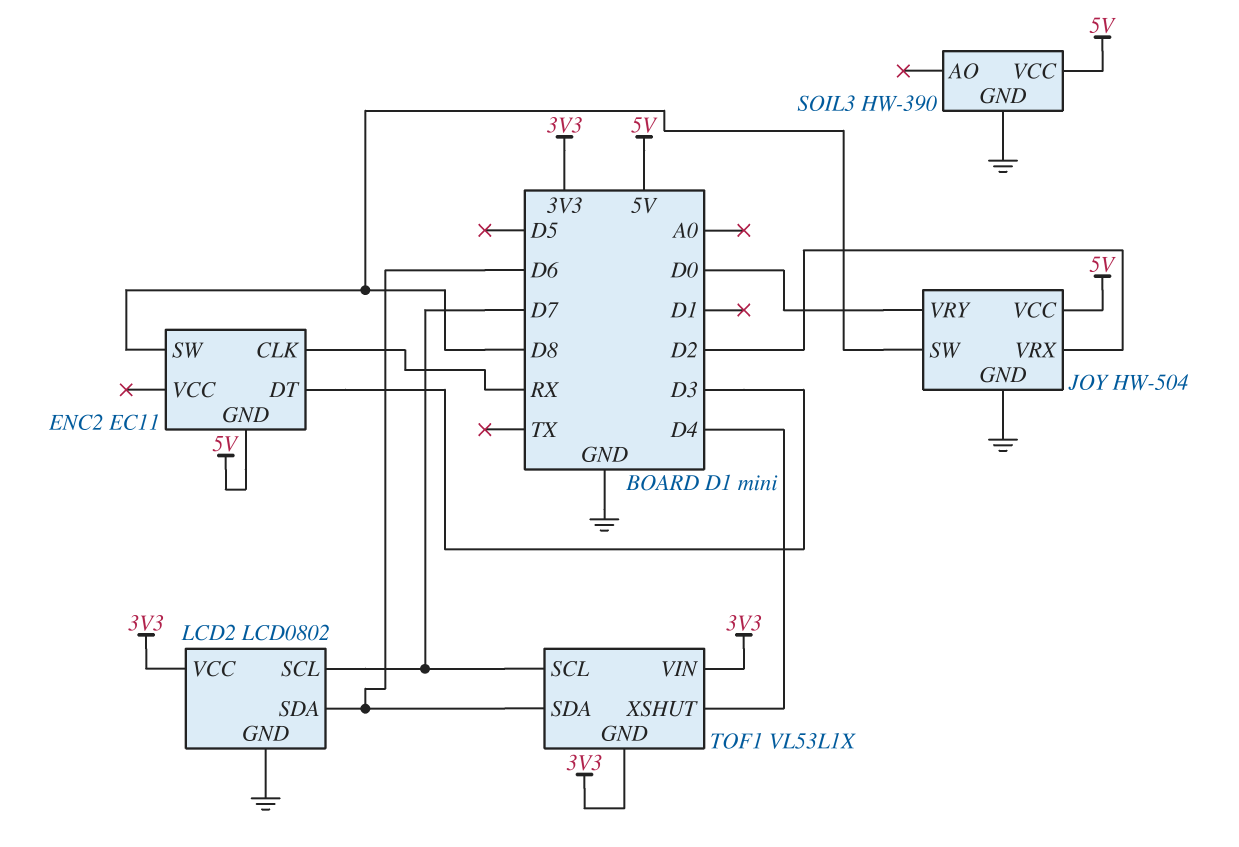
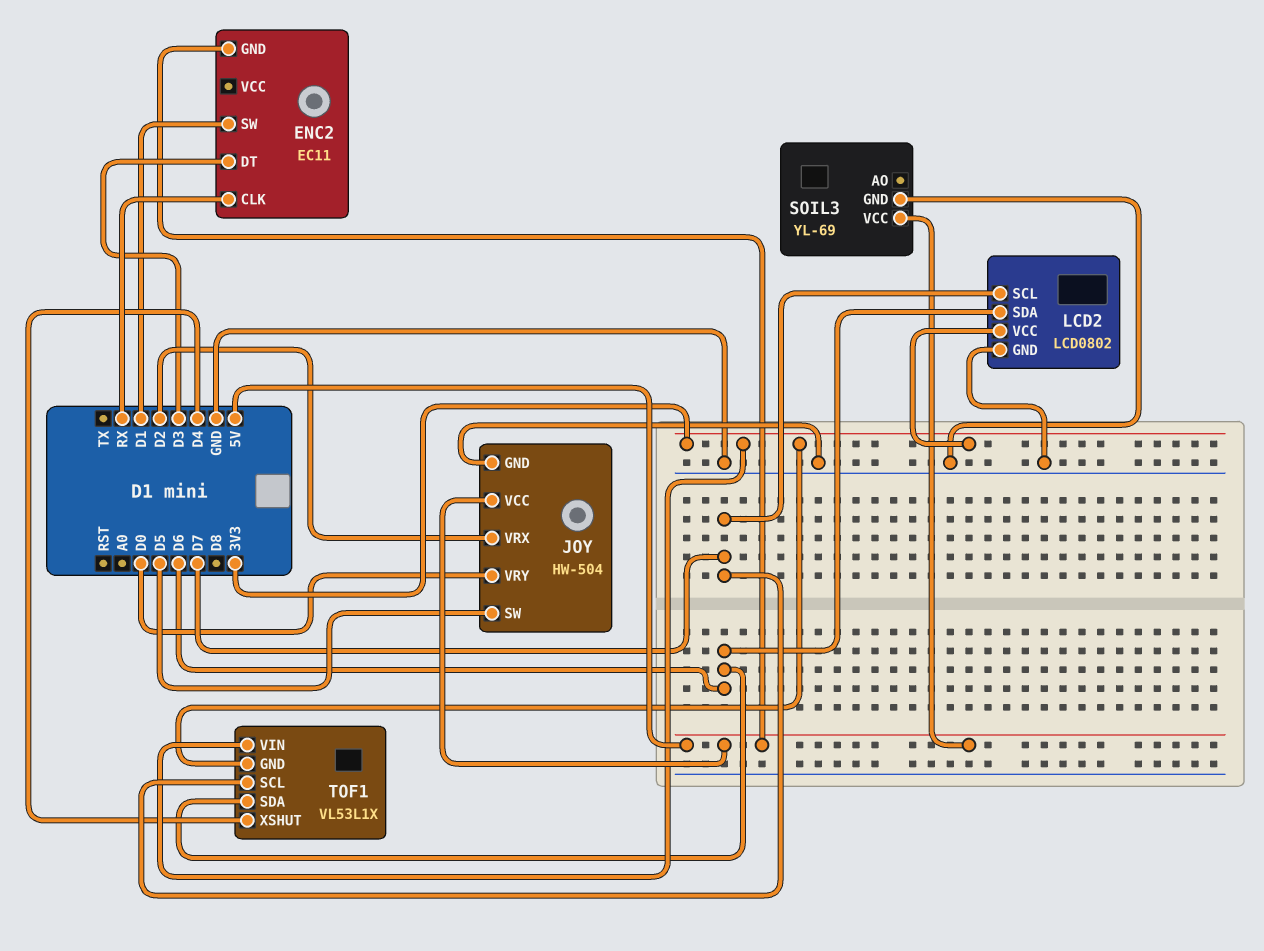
ENC2 pin SW: D8 -> D1
JOY pin SW: D8 -> D5
SOIL3: HW-390 -> YL-69

